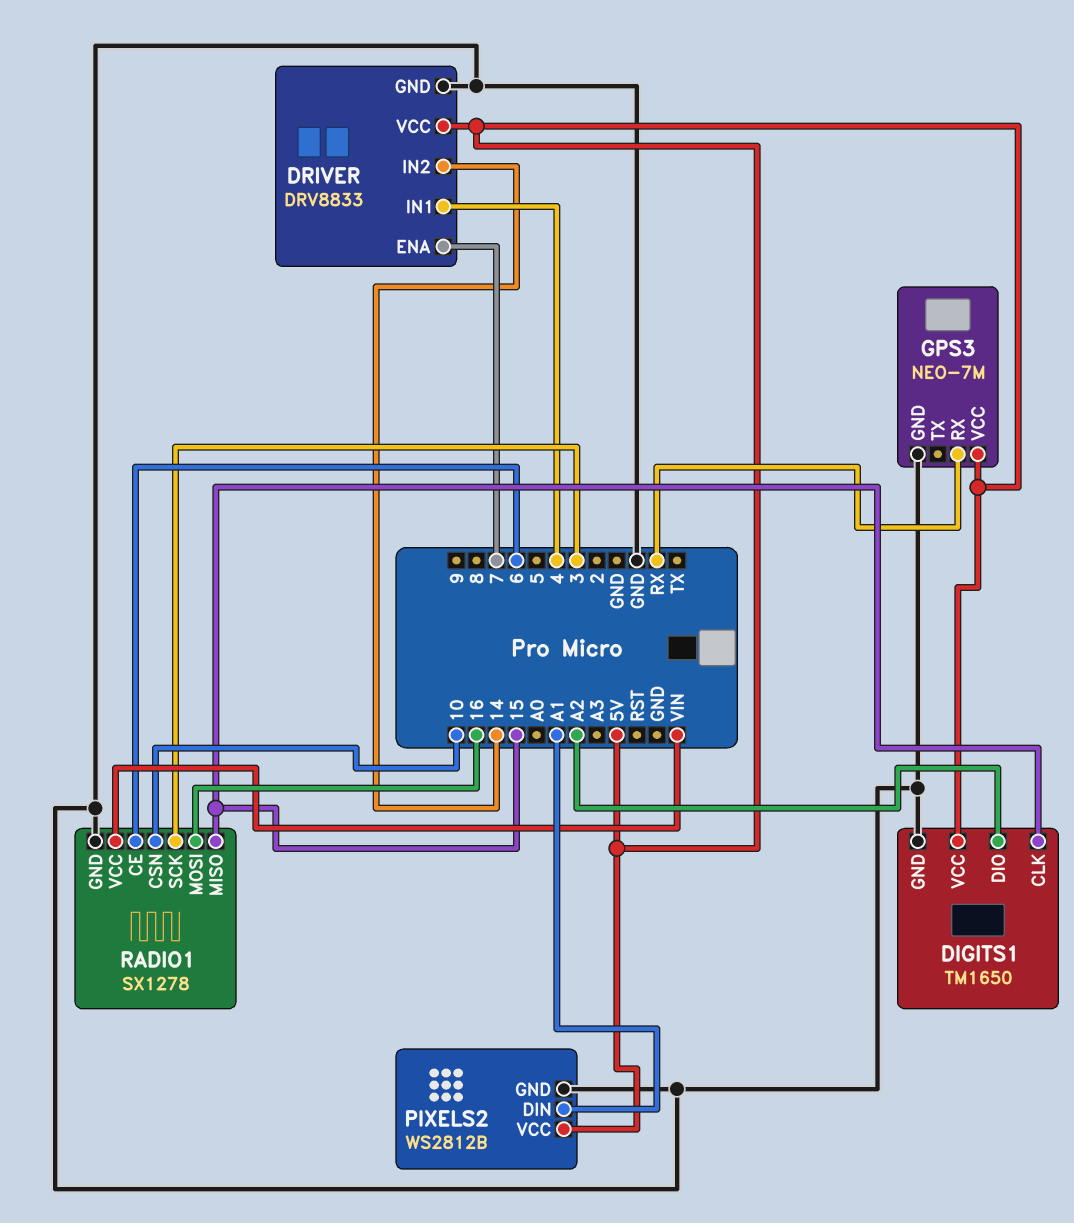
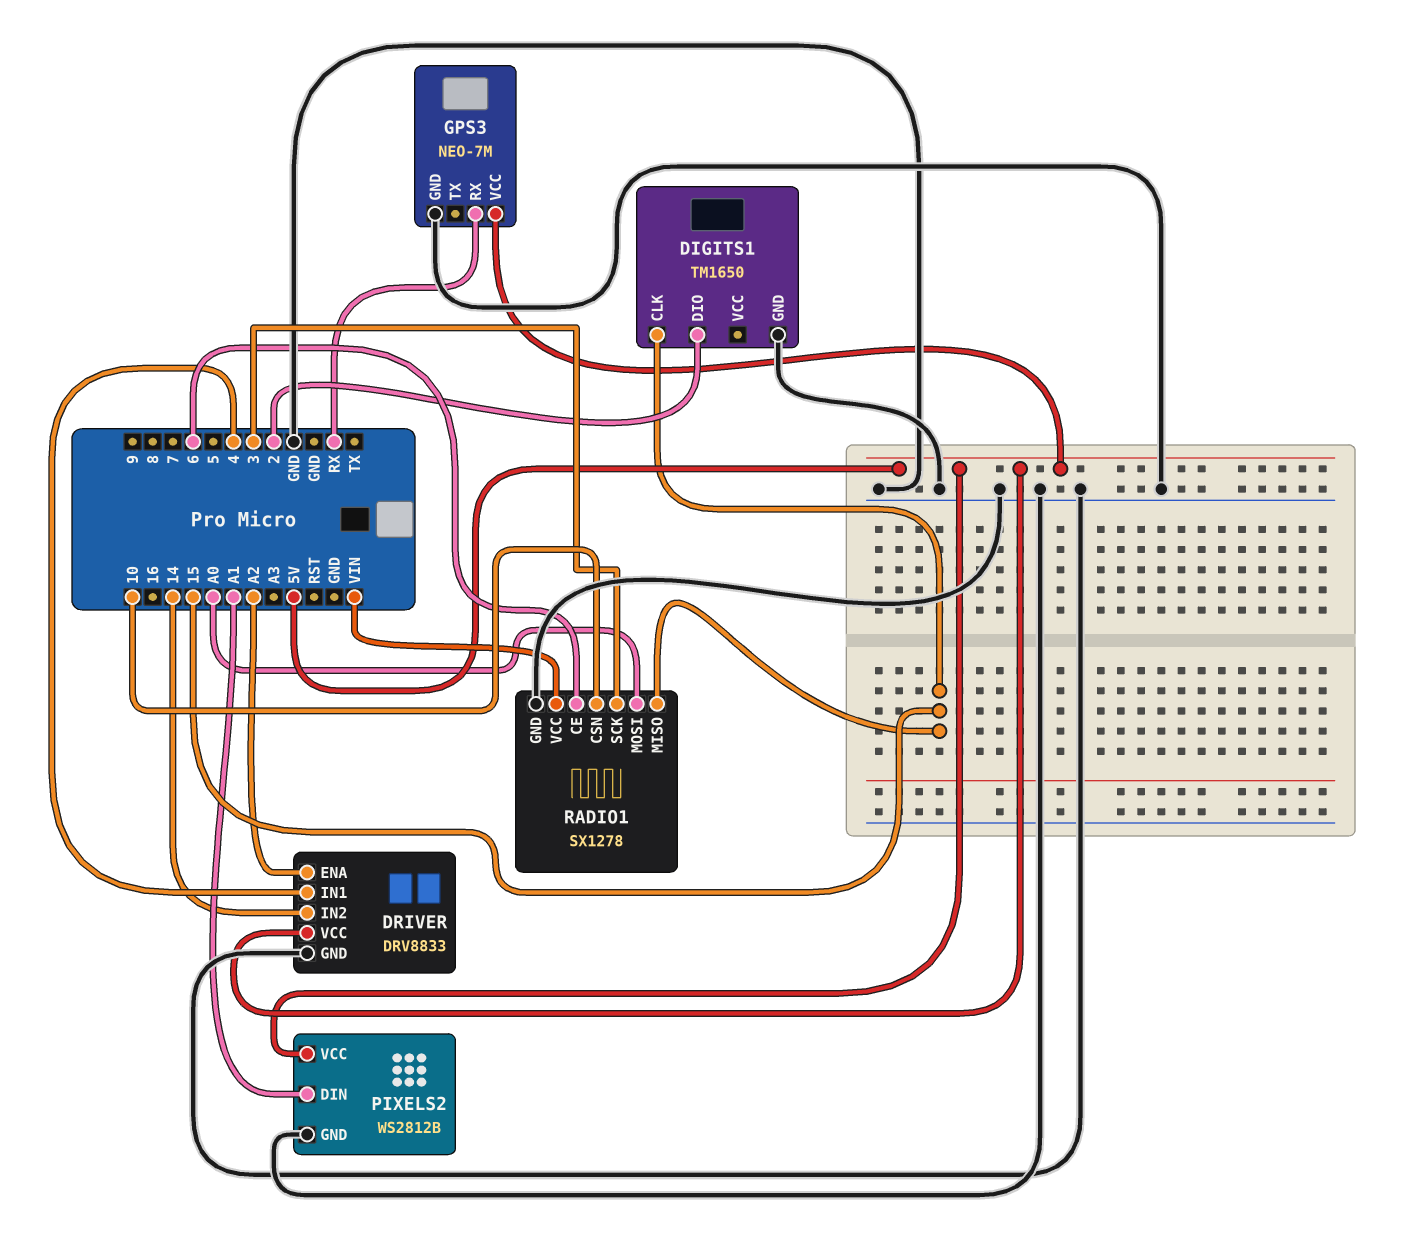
DIGITS1 pin DIO: A2 -> 2
DIGITS1 pin VCC: 5V -> none
DRIVER pin ENA: 7 -> A2
RADIO1 pin MOSI: 16 -> A0

